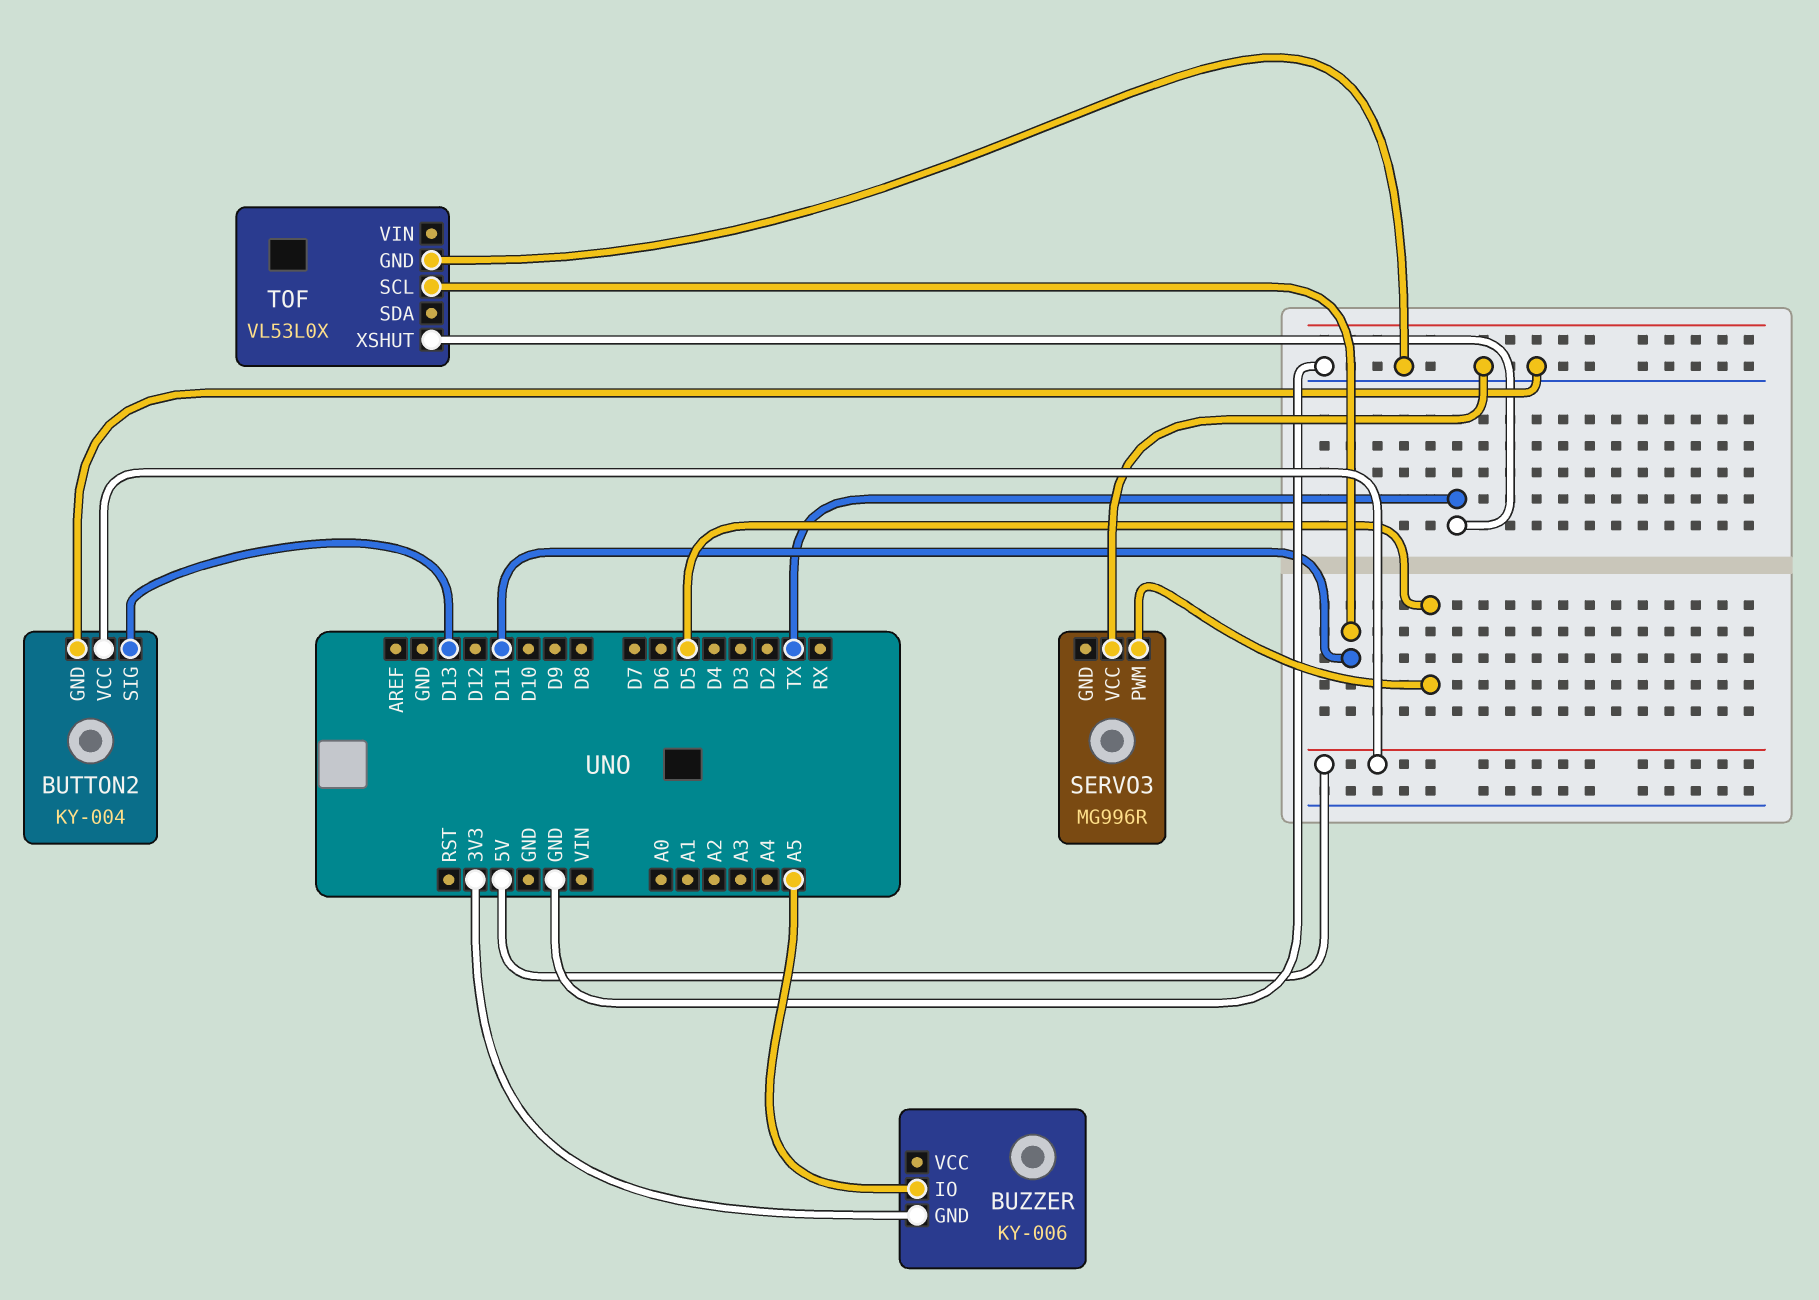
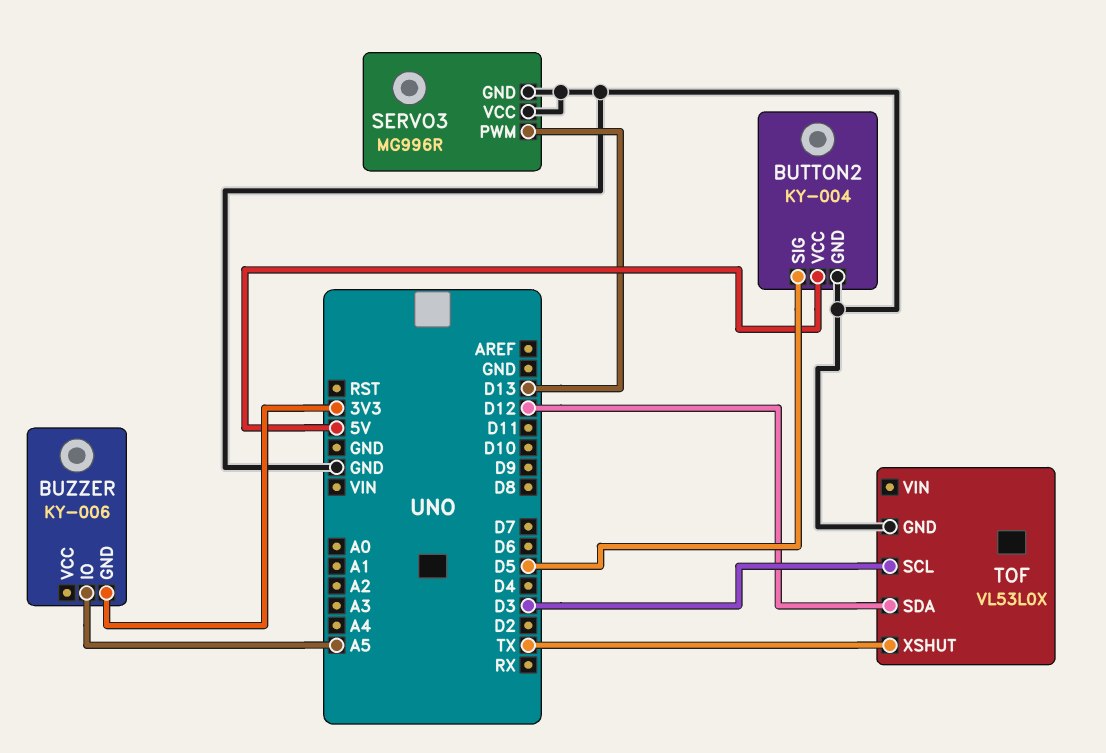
BUTTON2 pin SIG: D13 -> D5
SERVO3 pin GND: none -> GND
SERVO3 pin PWM: D5 -> D13
TOF pin SCL: D11 -> D3
TOF pin SDA: none -> D12

